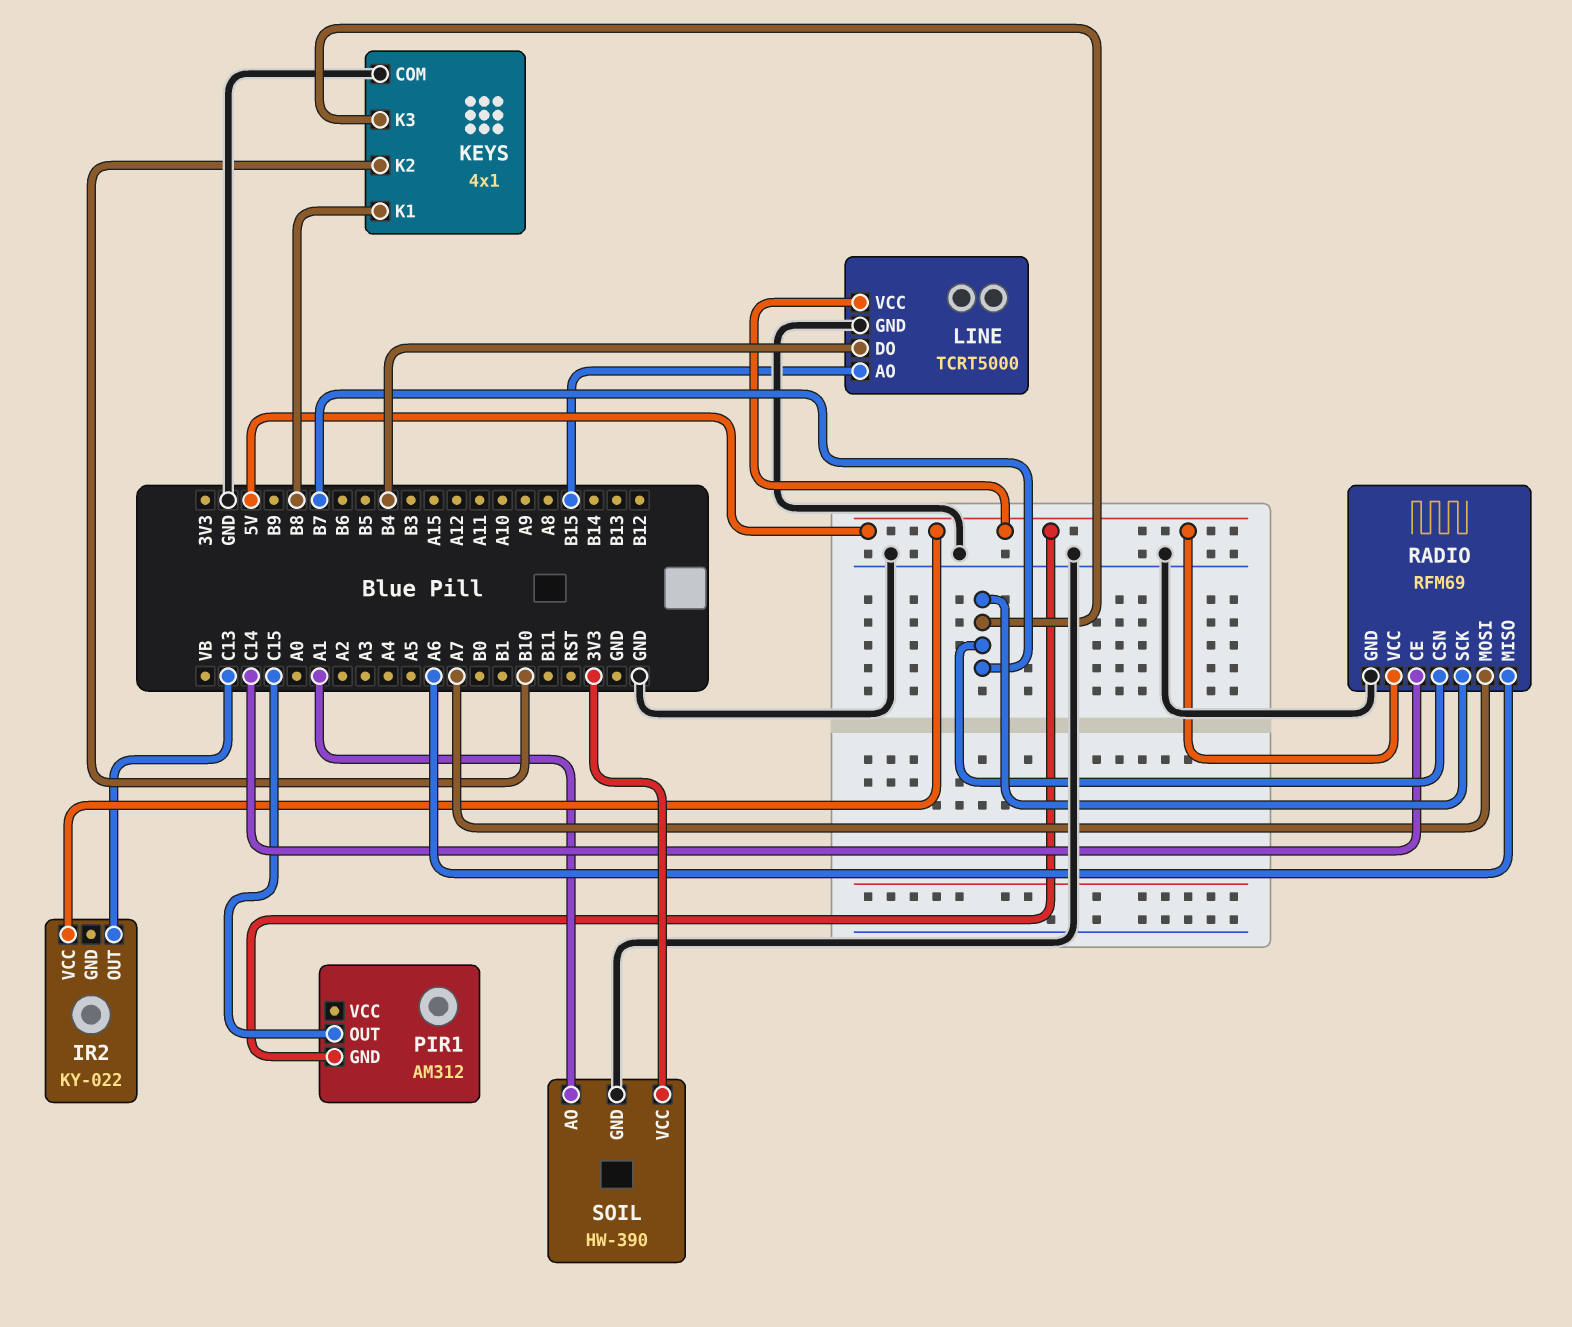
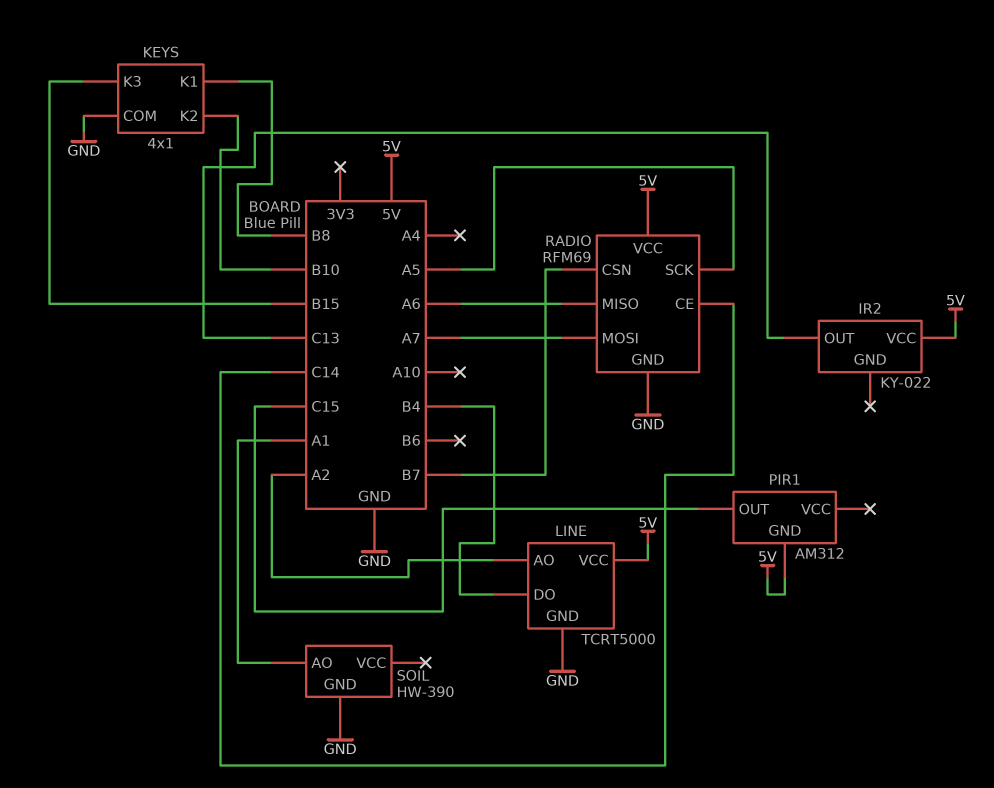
KEYS pin K3: B7 -> B15
LINE pin AO: B15 -> A2
RADIO pin SCK: B7 -> A5
SOIL pin VCC: 3V3 -> none

